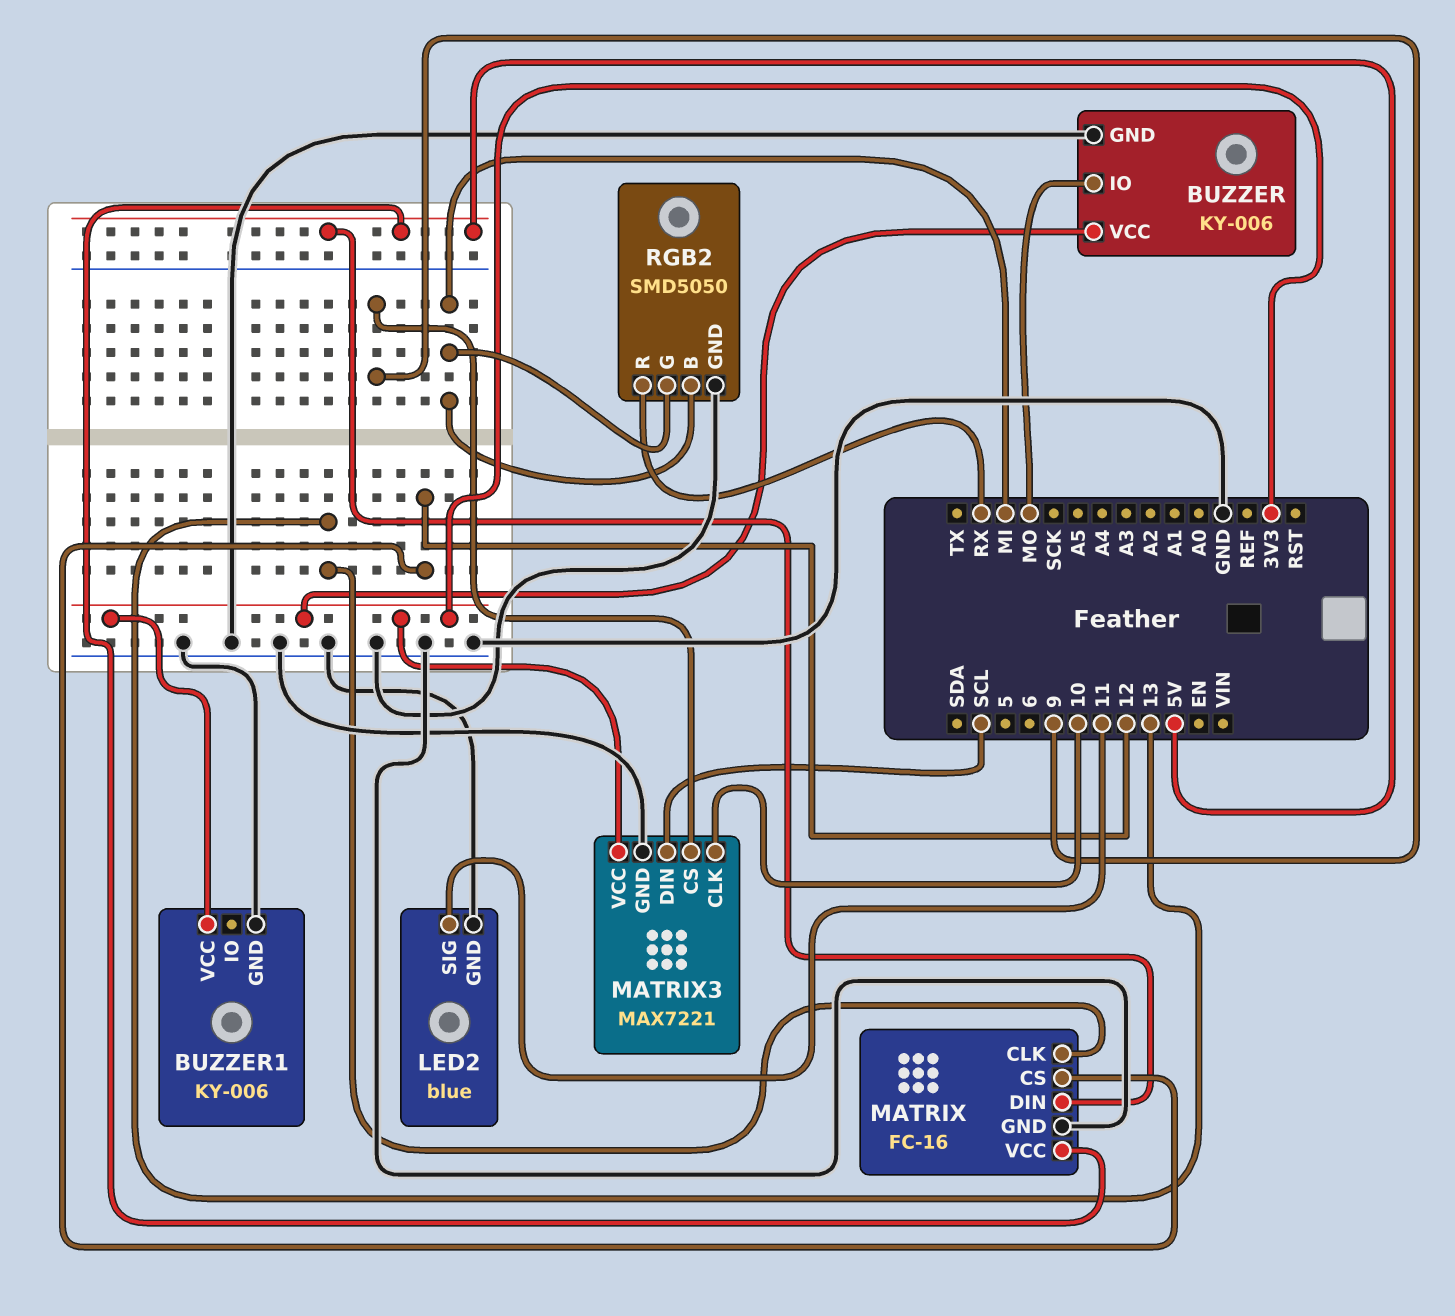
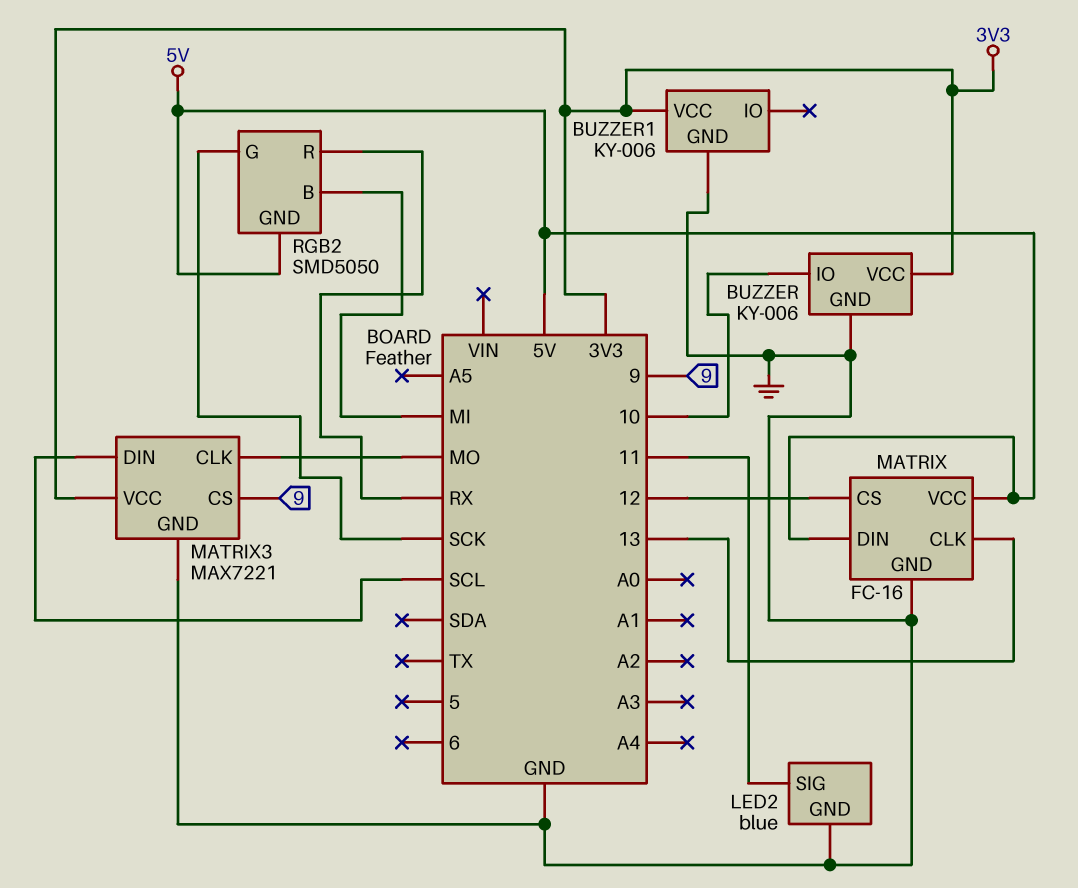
BUZZER pin IO: MO -> 10
MATRIX3 pin CLK: 10 -> MO
RGB2 pin G: MI -> SCK
RGB2 pin GND: GND -> 5V

